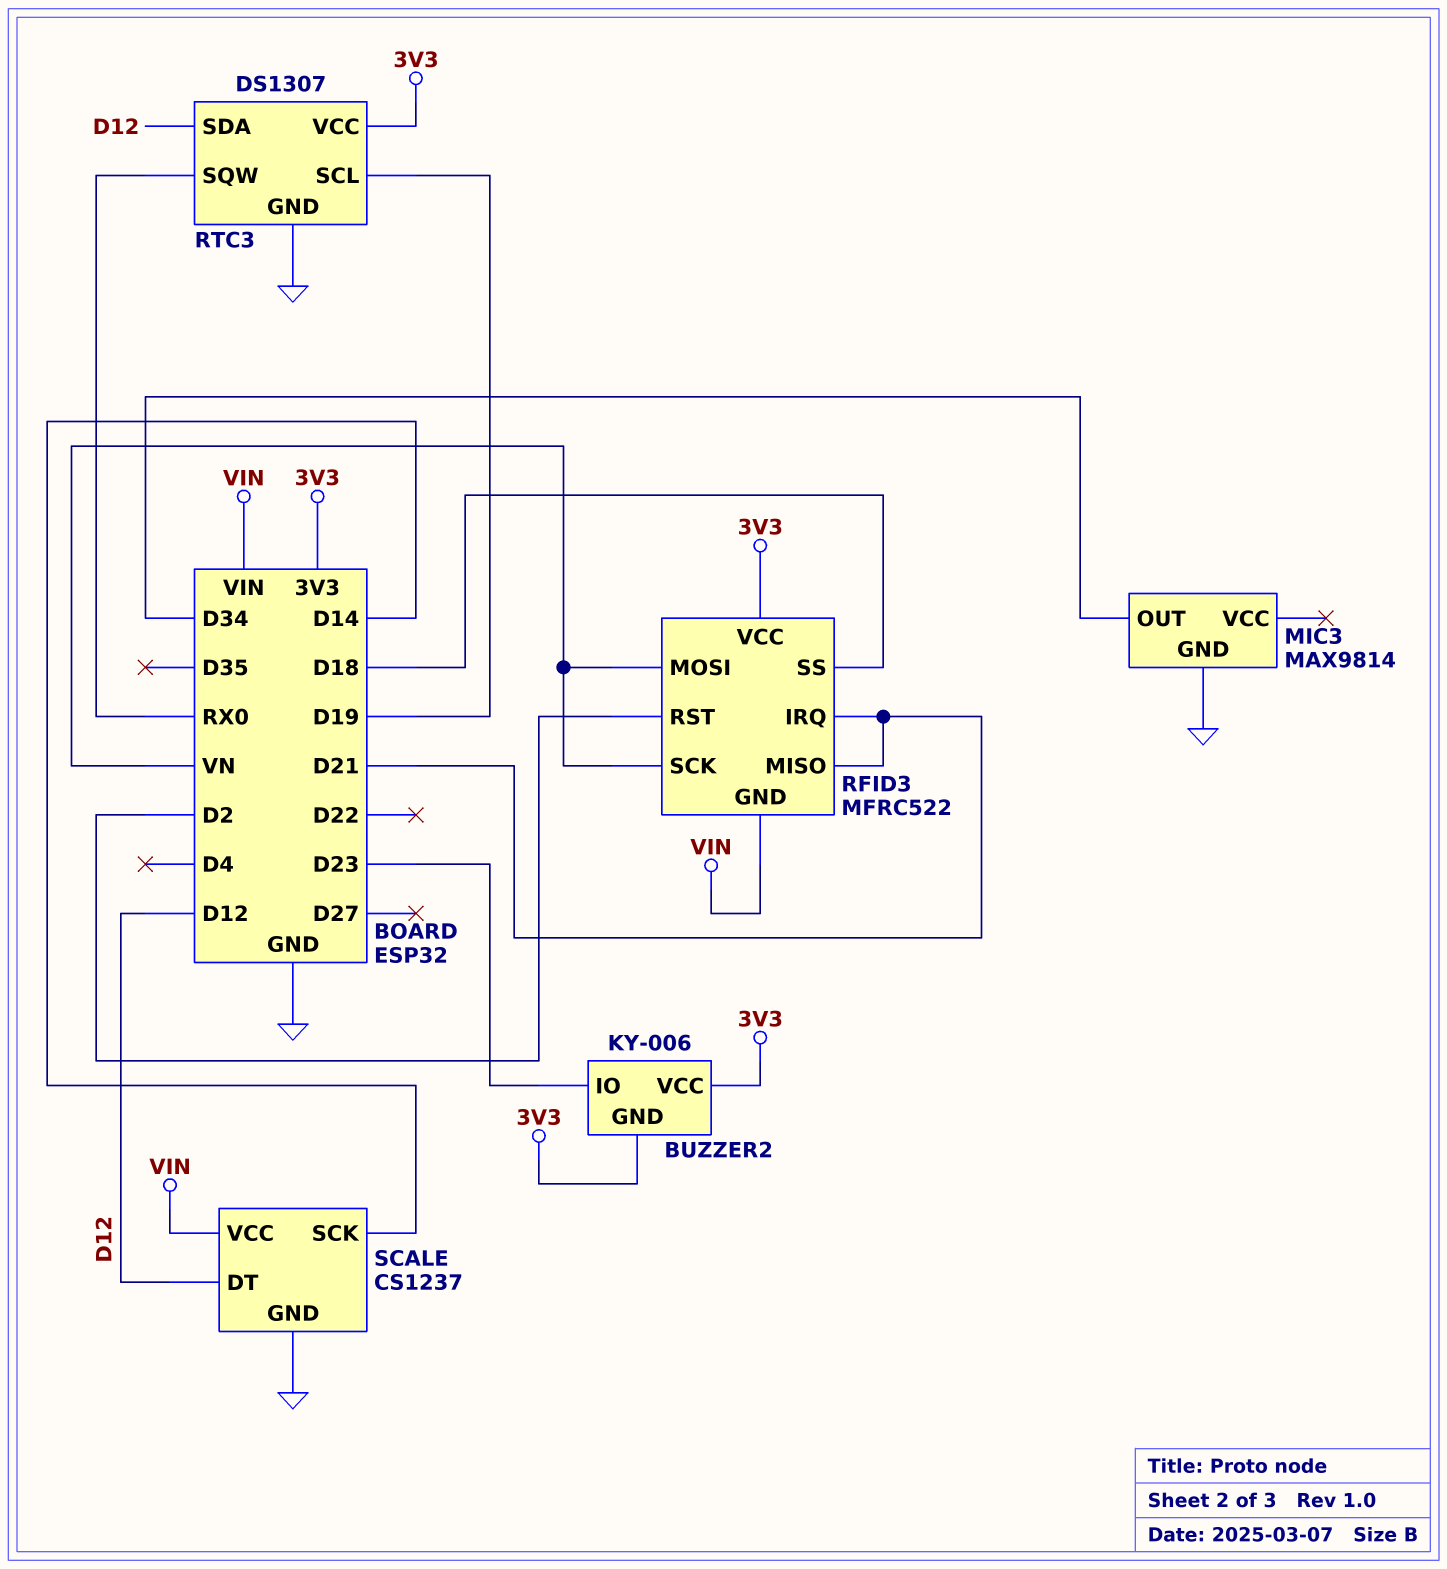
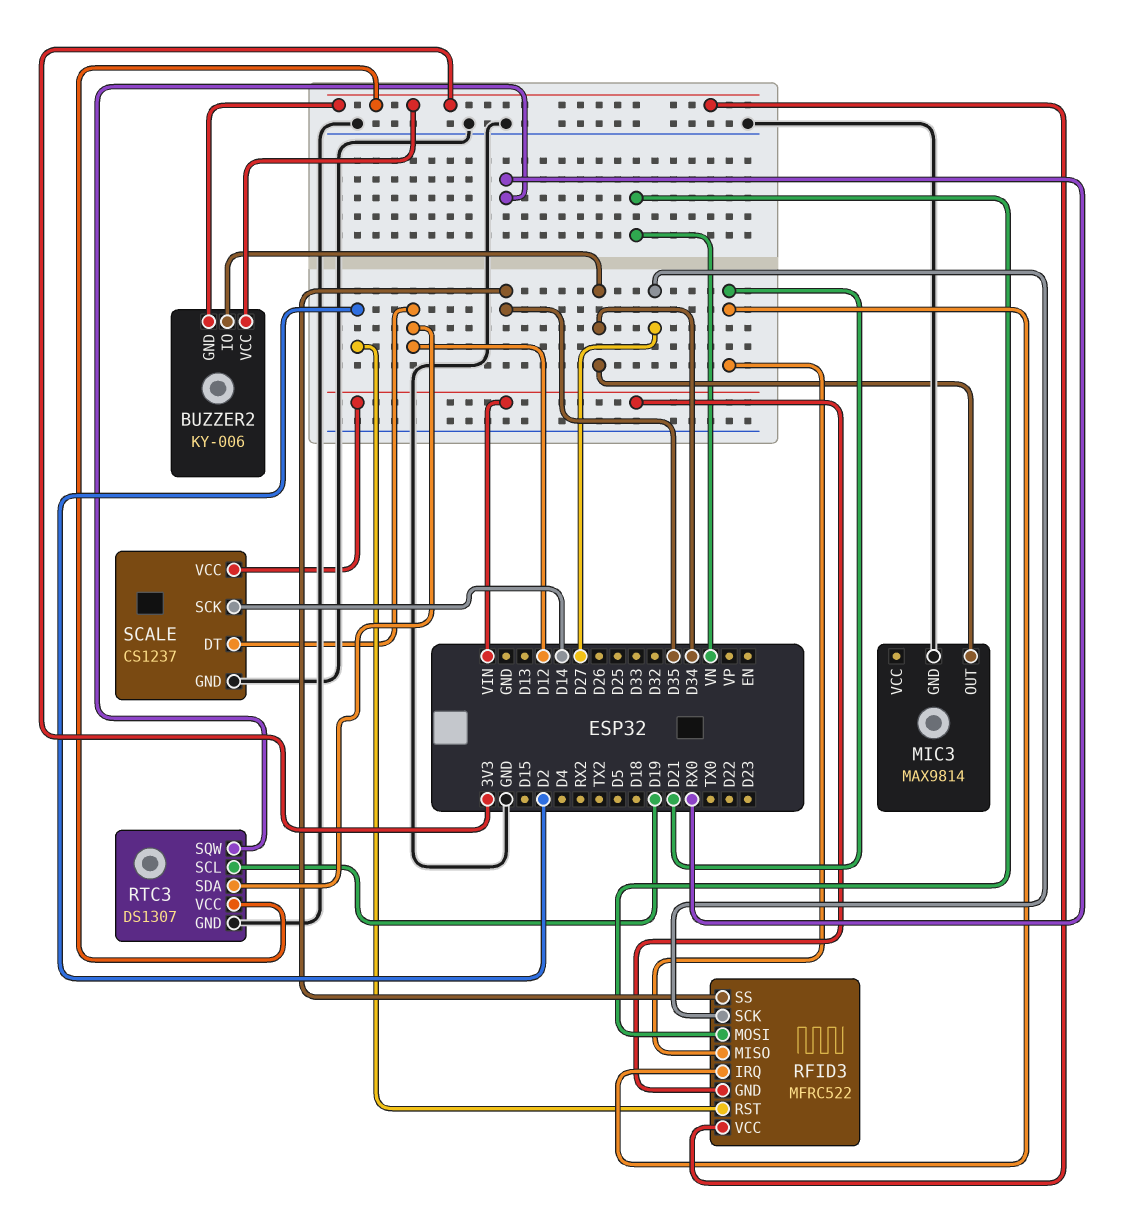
BUZZER2 pin IO: D23 -> D34
RFID3 pin SCK: VN -> D27
RFID3 pin SS: D18 -> D35

